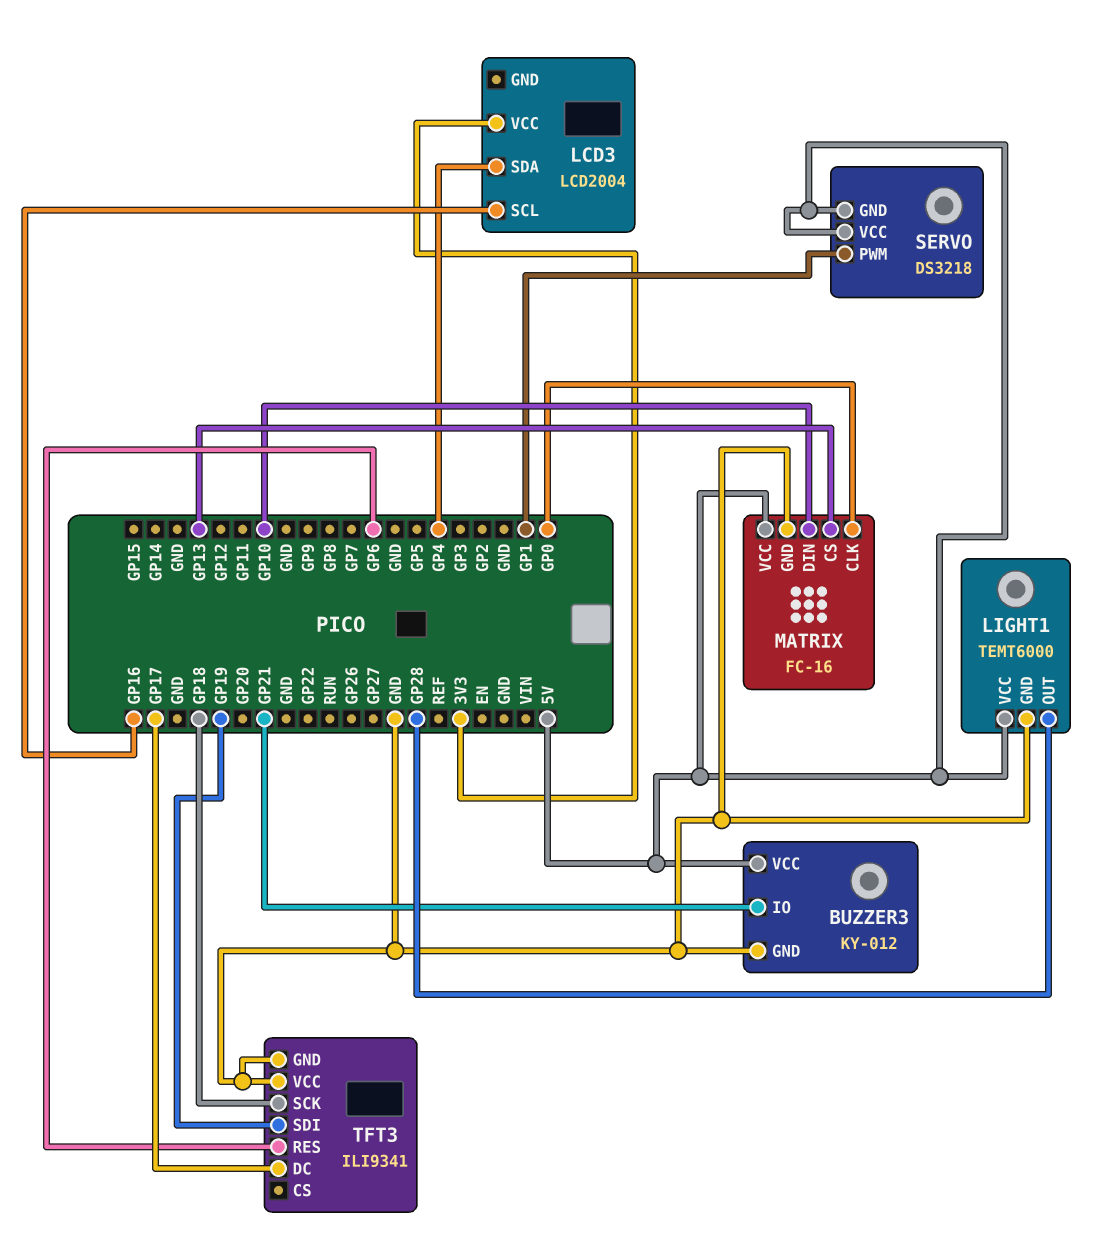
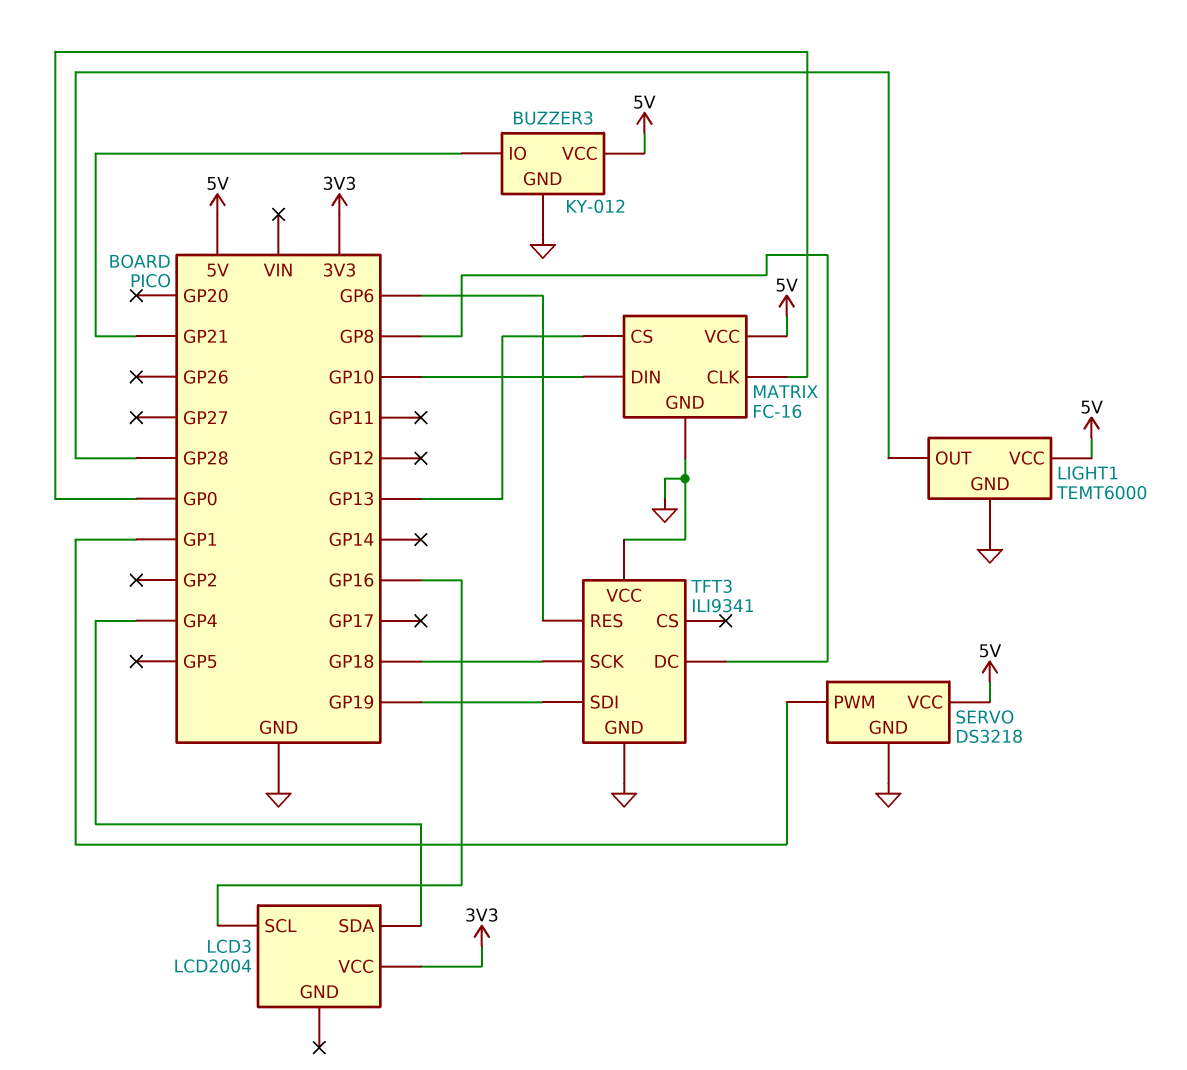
SERVO pin GND: 5V -> GND
TFT3 pin DC: GP17 -> GP8

